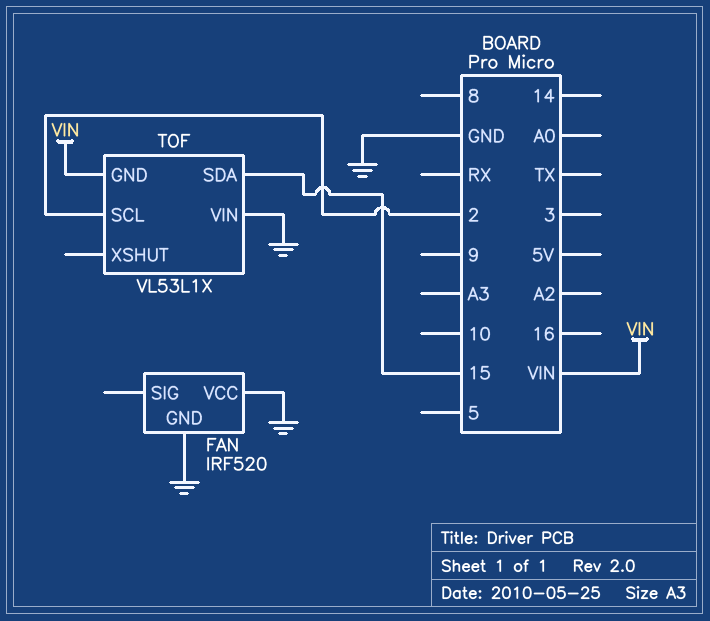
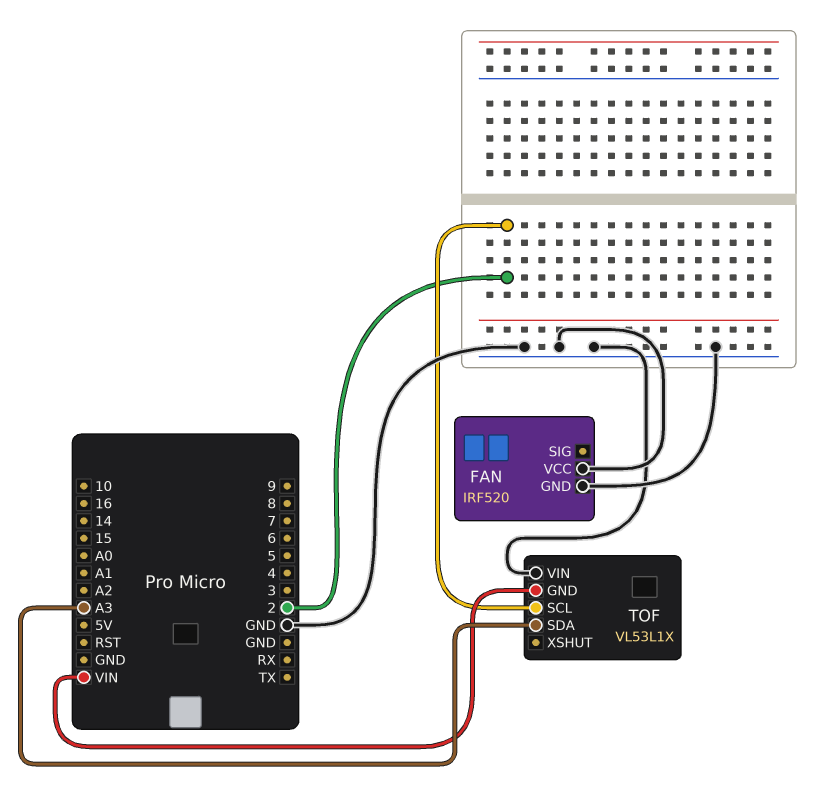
TOF pin SDA: 15 -> A3

